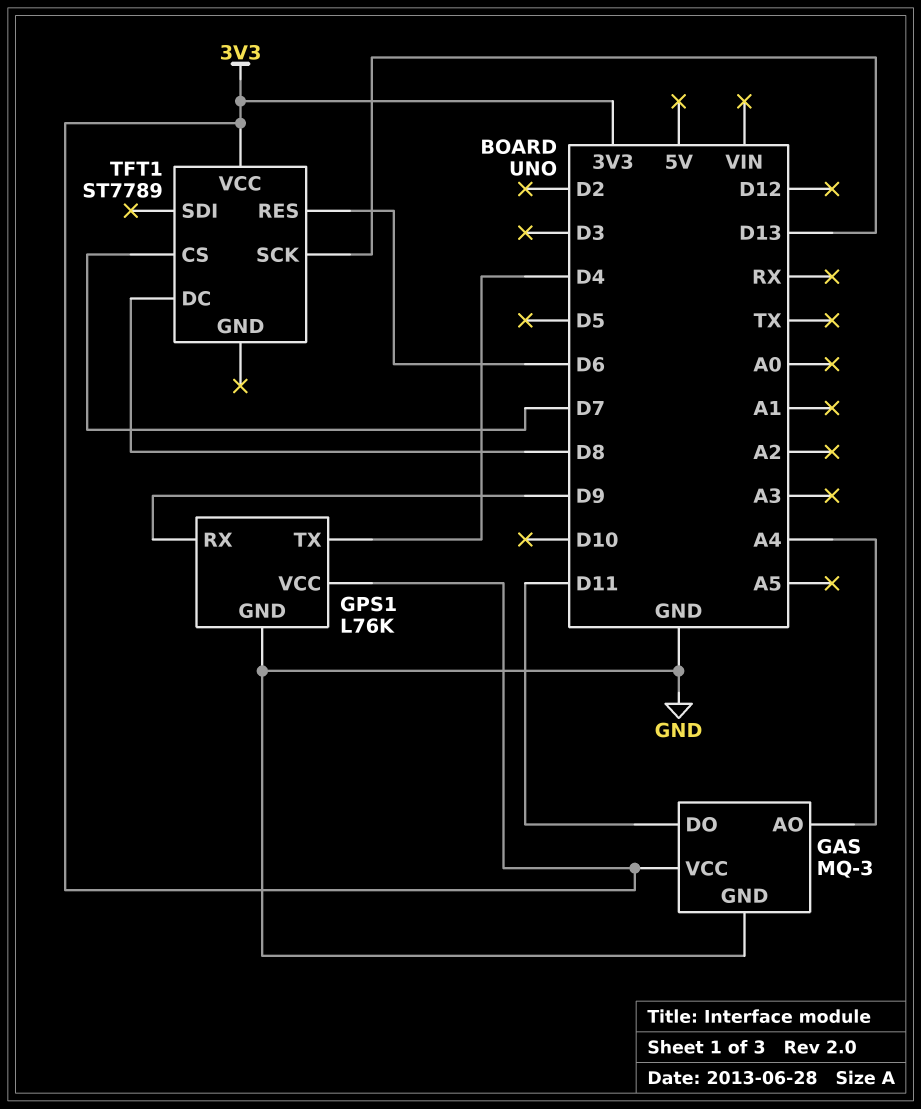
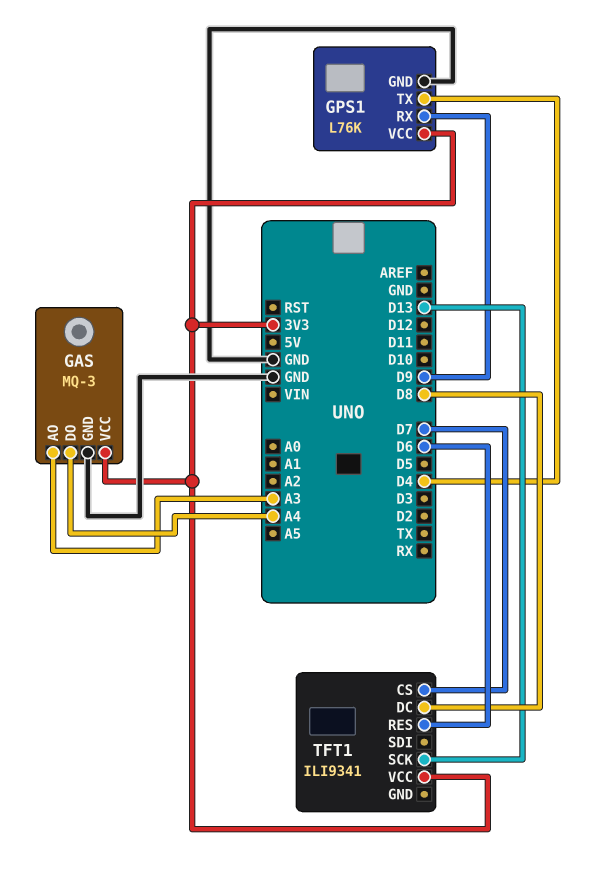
GAS pin AO: A4 -> A3
GAS pin DO: D11 -> A4
TFT1: ST7789 -> ILI9341

